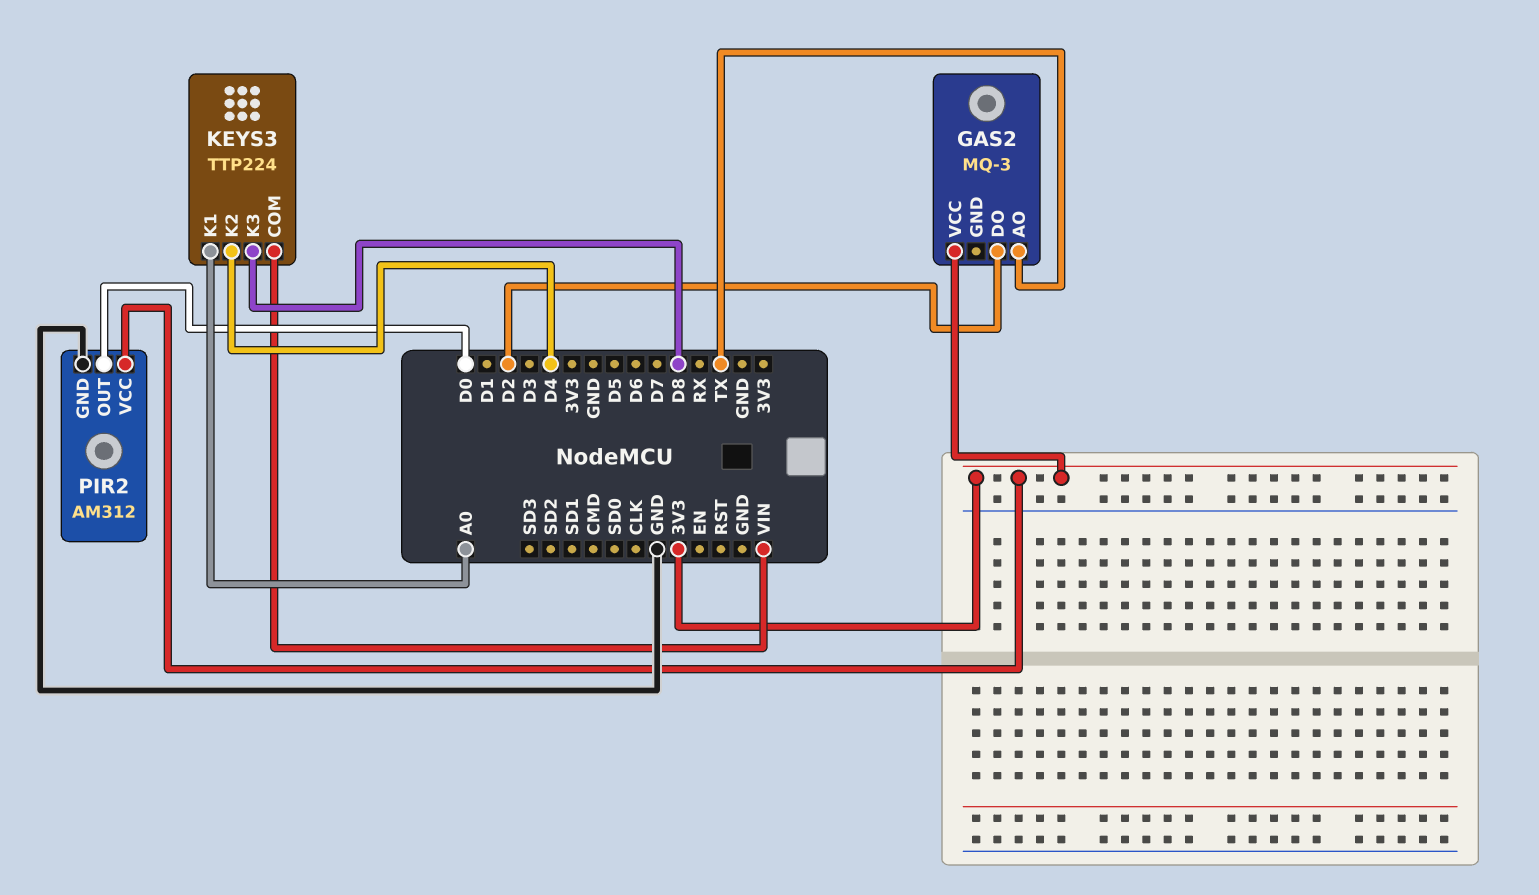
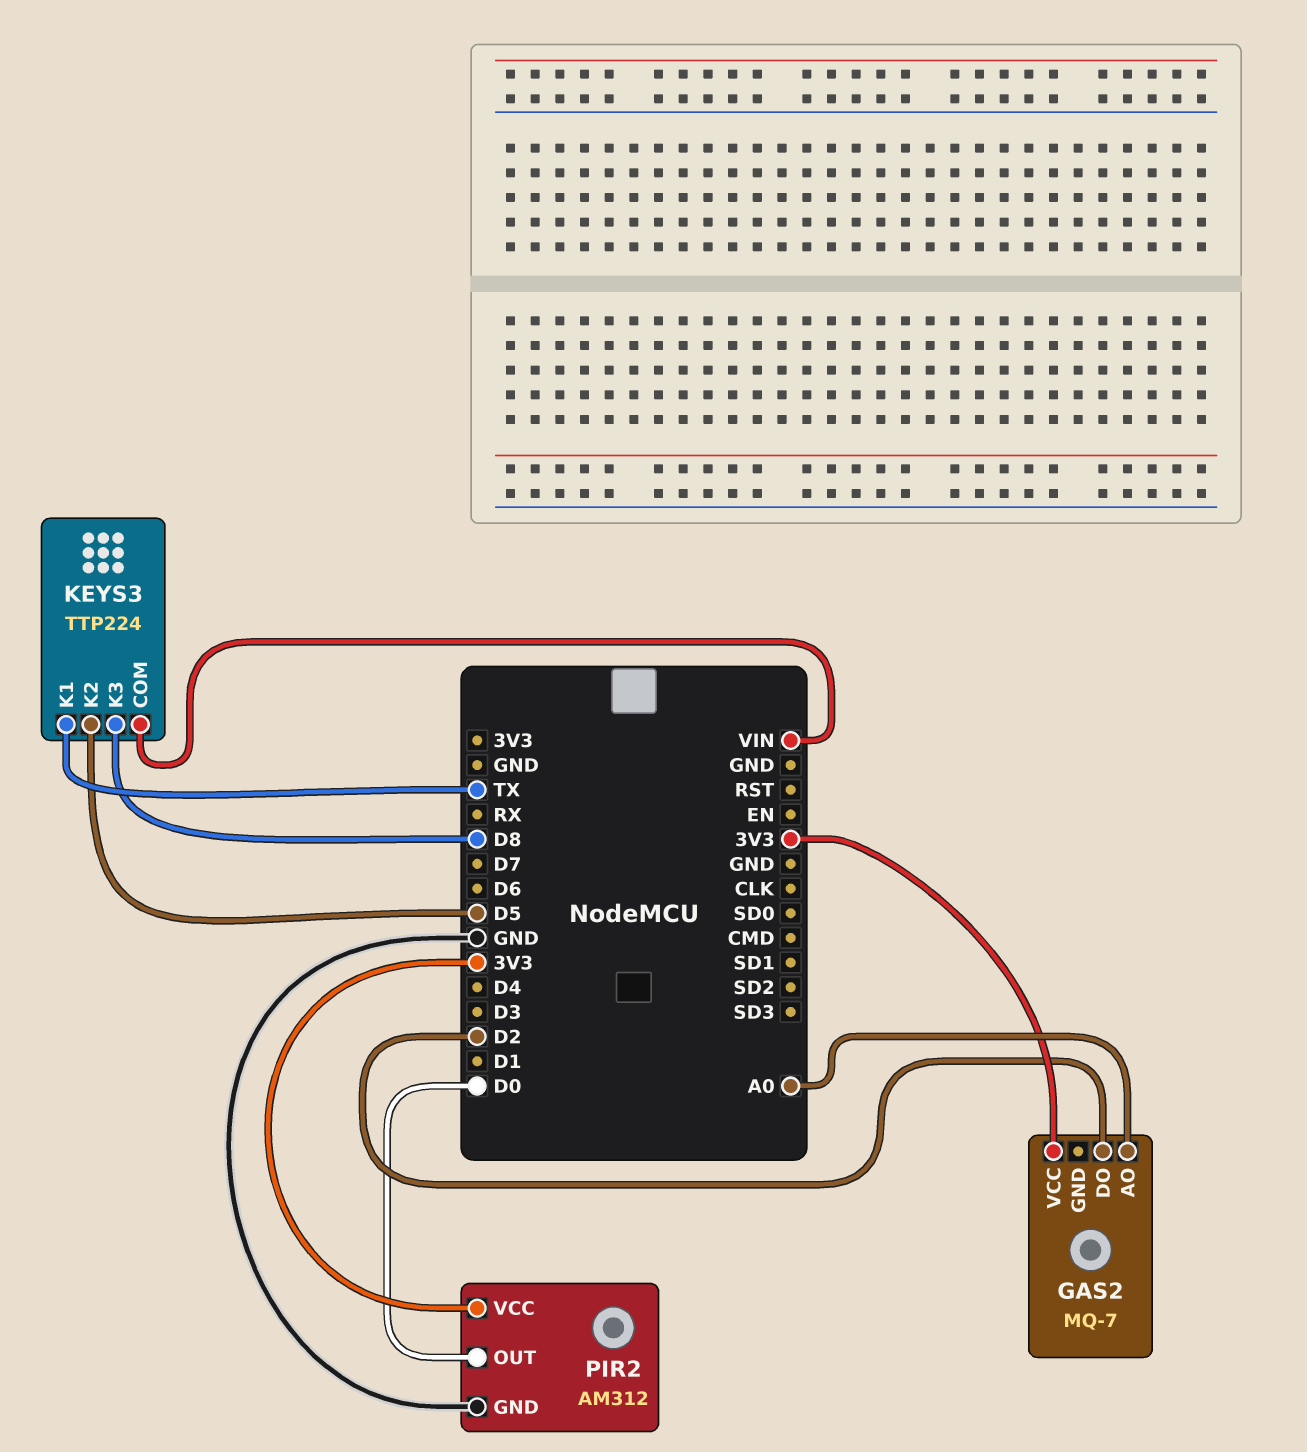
GAS2: MQ-3 -> MQ-7
GAS2 pin AO: TX -> A0
KEYS3 pin K1: A0 -> TX
KEYS3 pin K2: D4 -> D5

